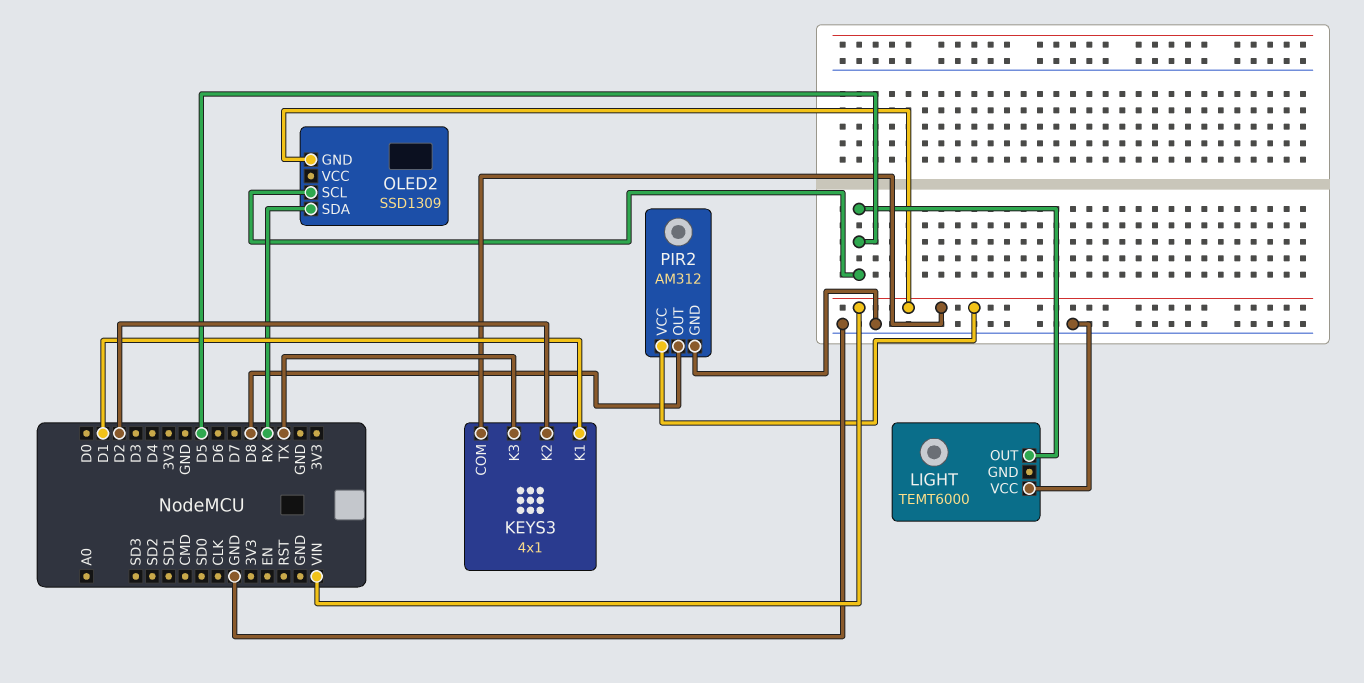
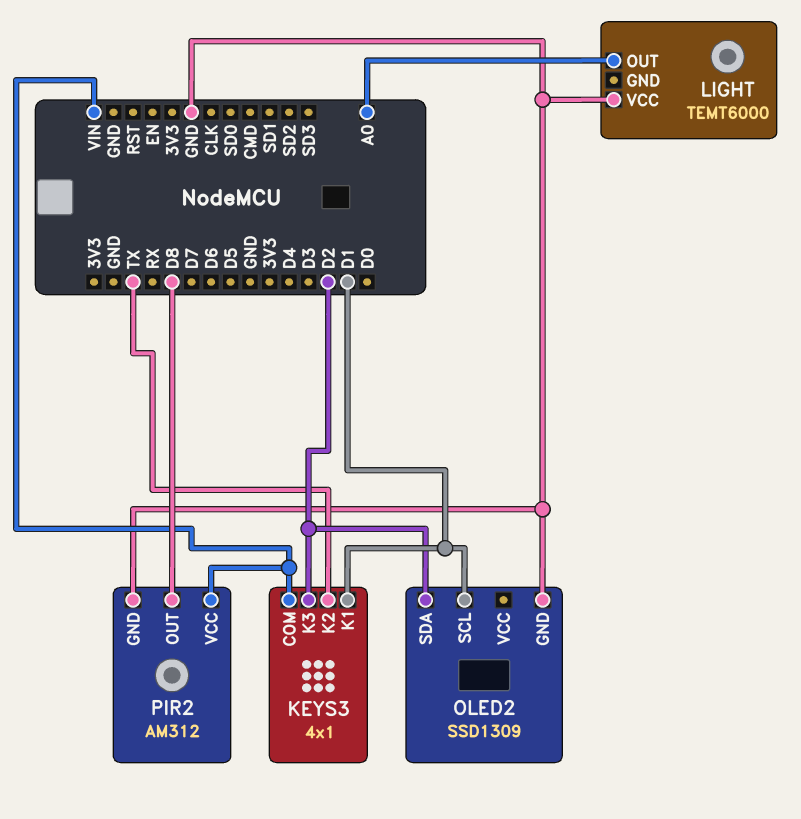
KEYS3 pin K2: D2 -> TX
KEYS3 pin K3: TX -> D2
LIGHT pin OUT: D5 -> A0
OLED2 pin GND: VIN -> GND
OLED2 pin SCL: D5 -> D1
OLED2 pin SDA: RX -> D2

